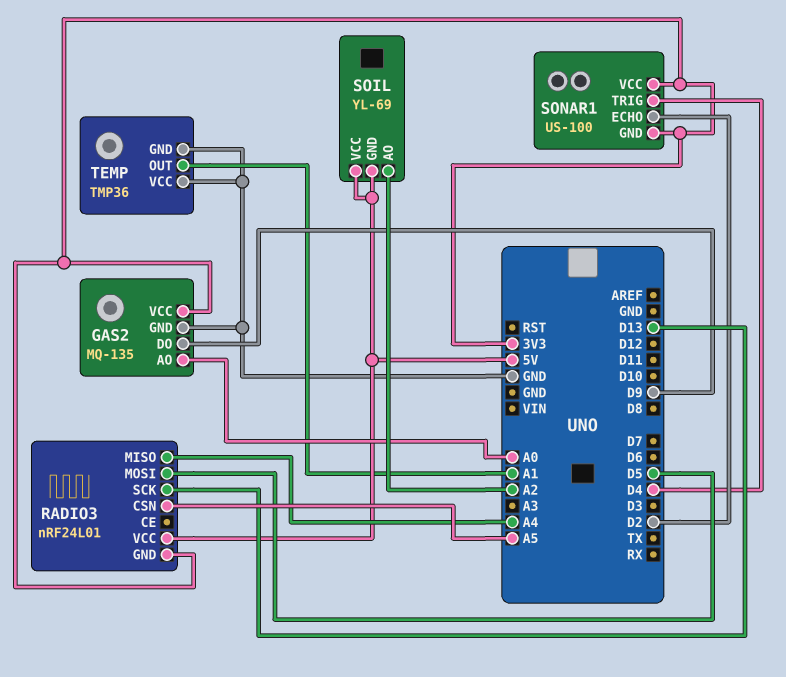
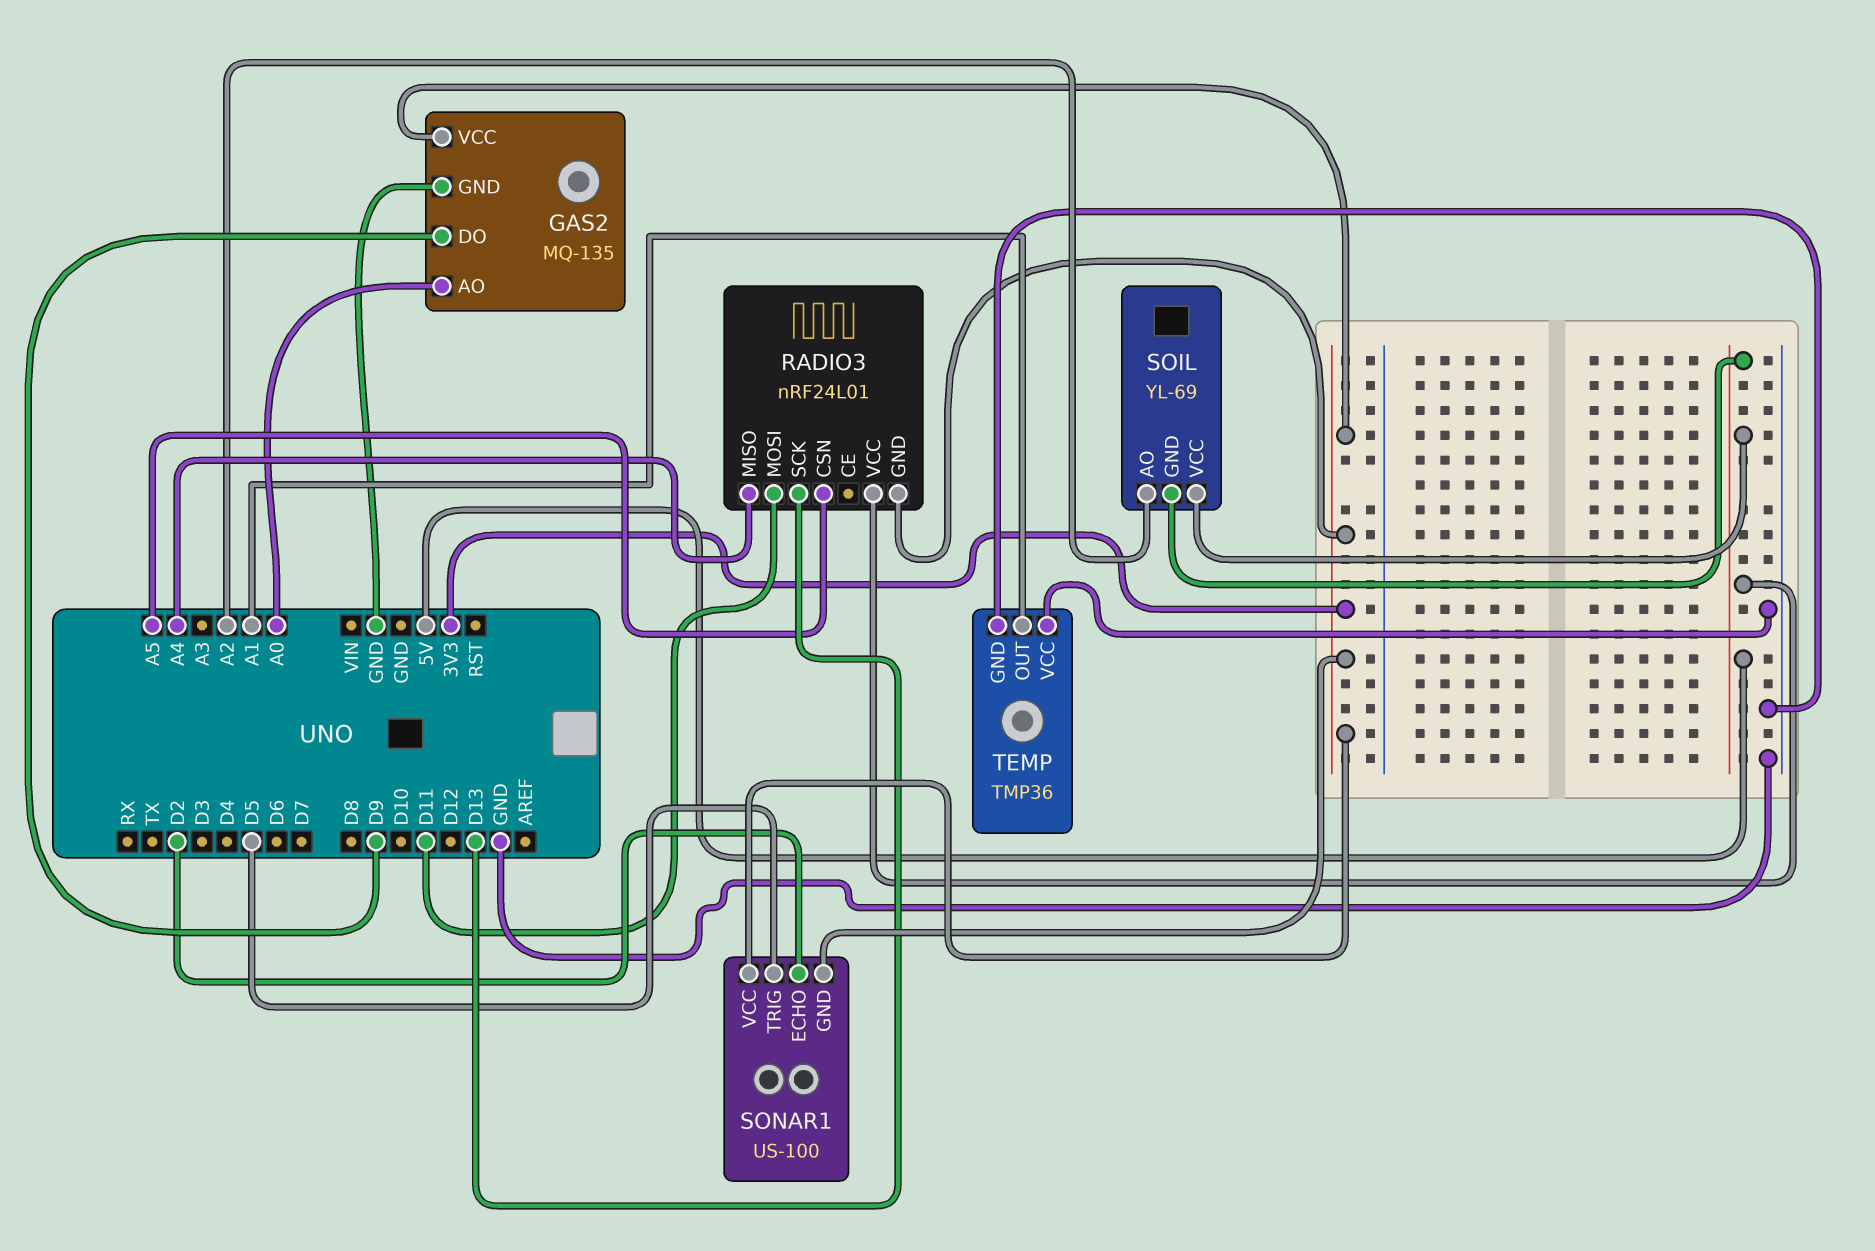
RADIO3 pin MOSI: D5 -> D11
SONAR1 pin TRIG: D4 -> D5

